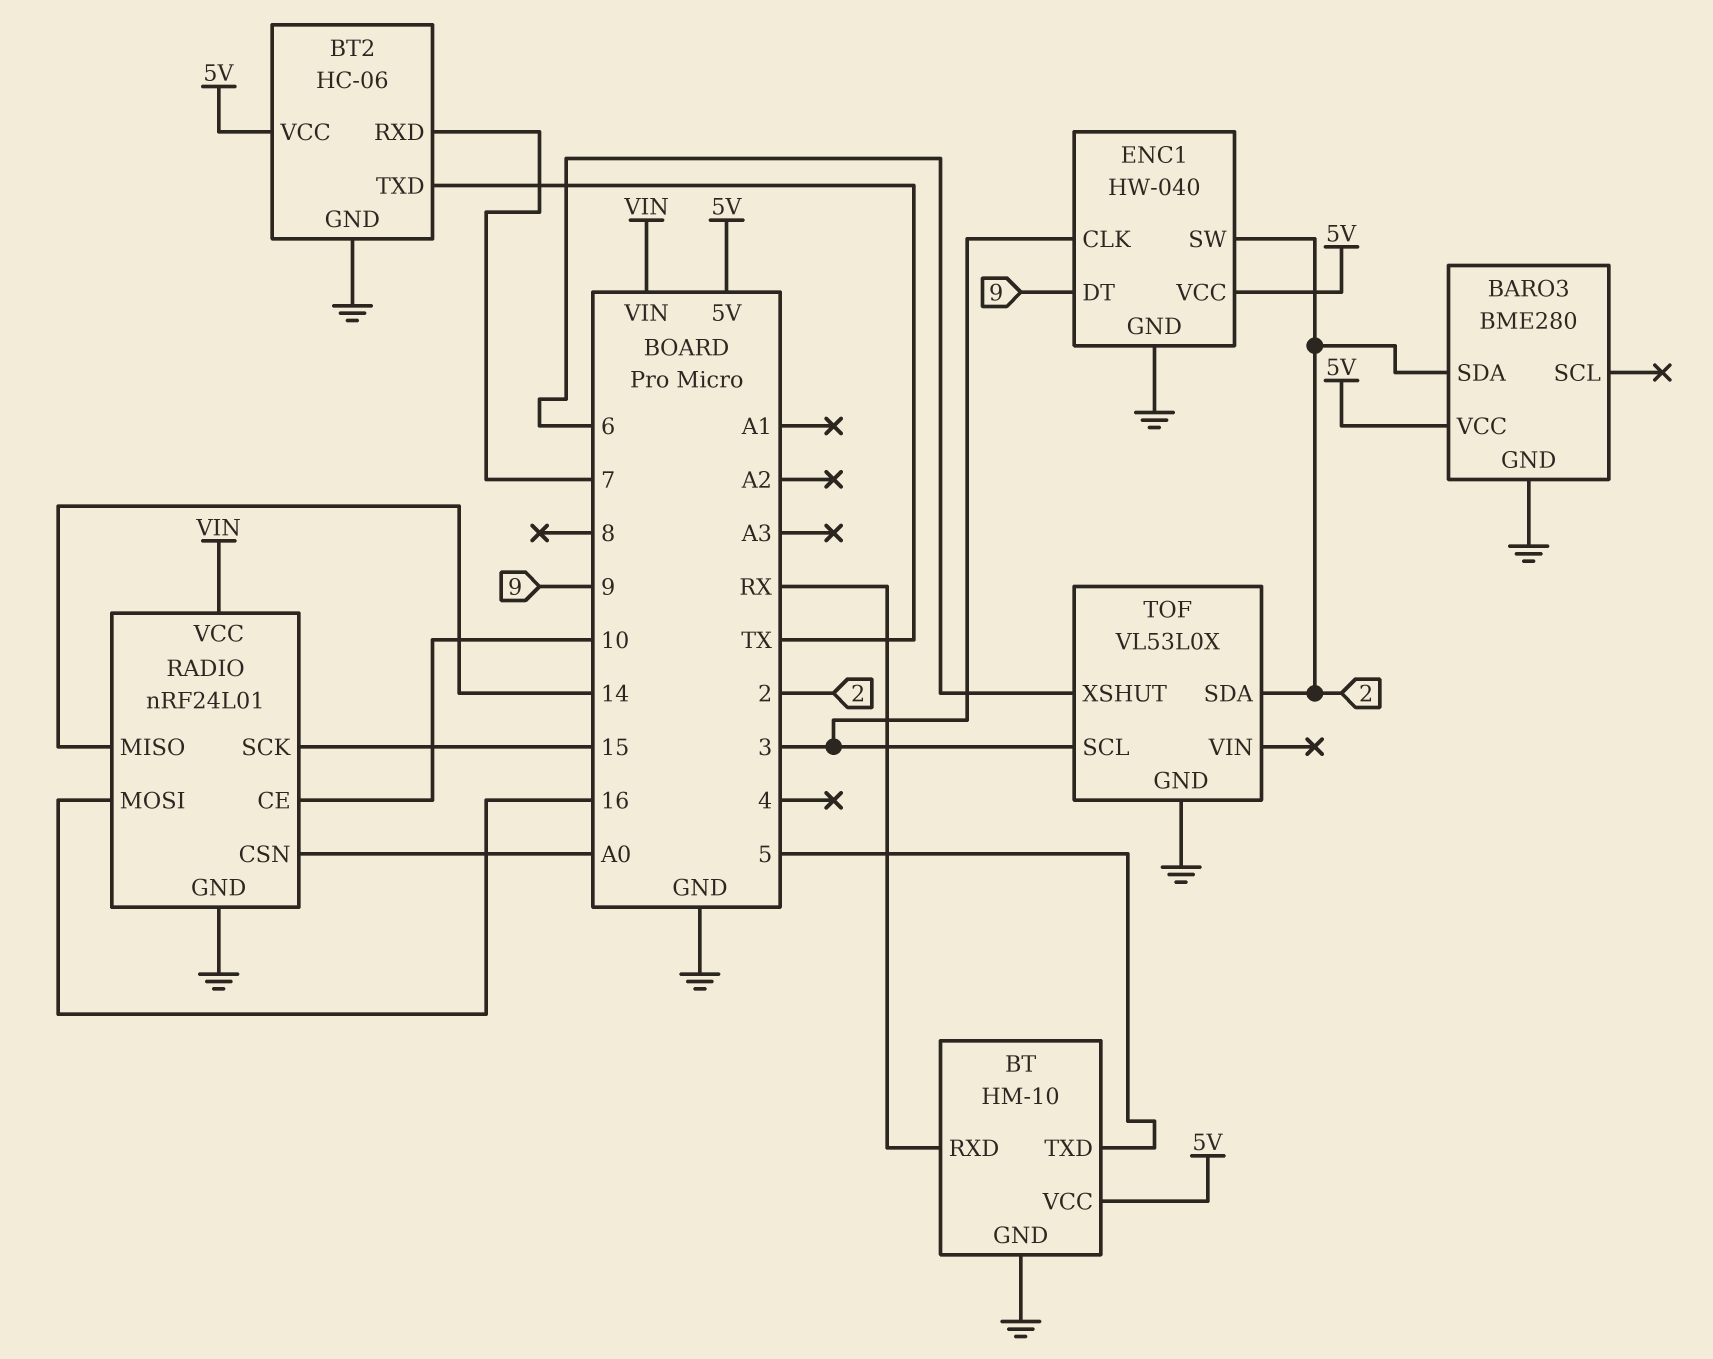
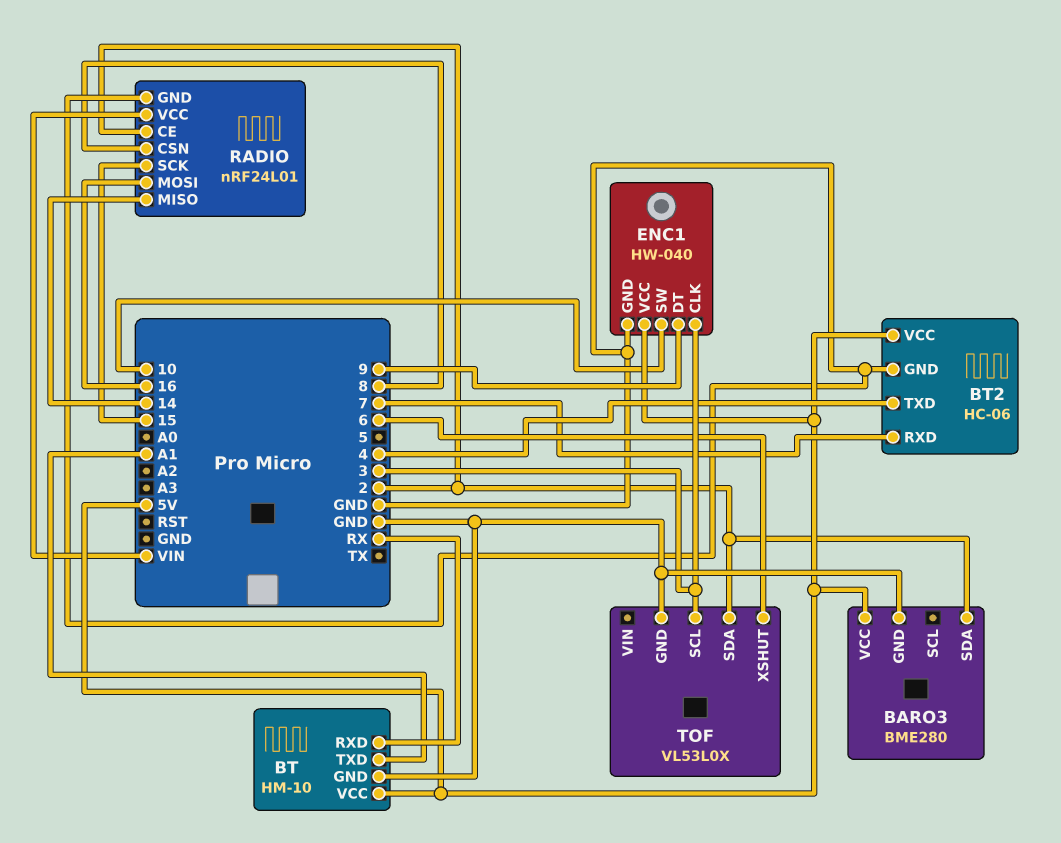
BT pin TXD: 5 -> A1
BT2 pin TXD: TX -> 4
ENC1 pin SW: 2 -> 10
RADIO pin CE: 10 -> 2
RADIO pin CSN: A0 -> 8

